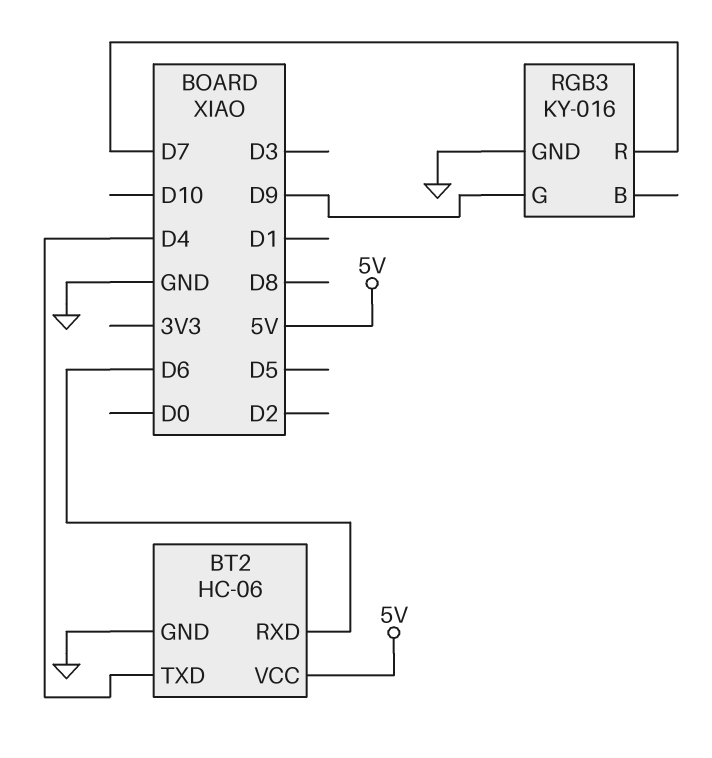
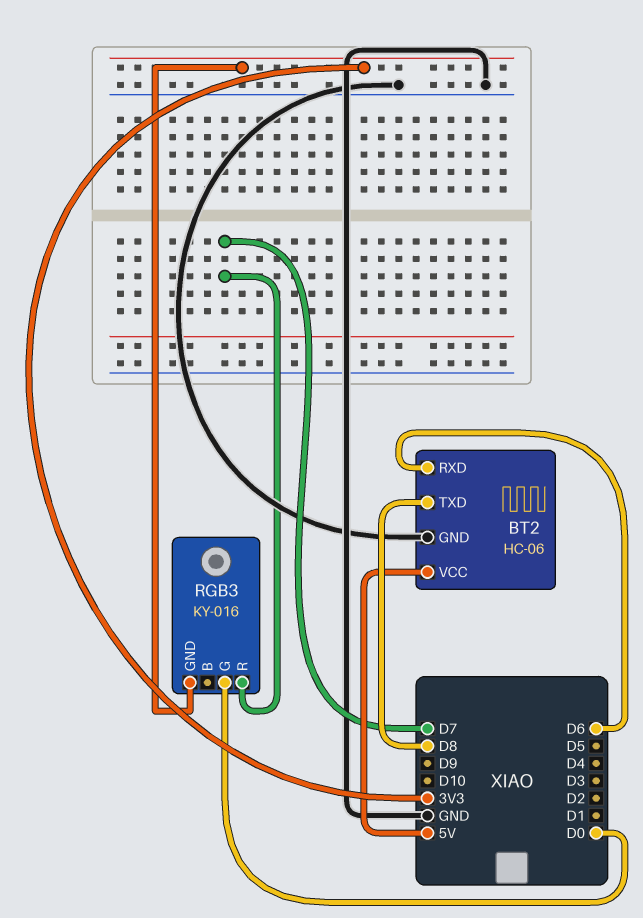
BT2 pin TXD: D4 -> D8
RGB3 pin G: D9 -> D0
RGB3 pin GND: GND -> 3V3

